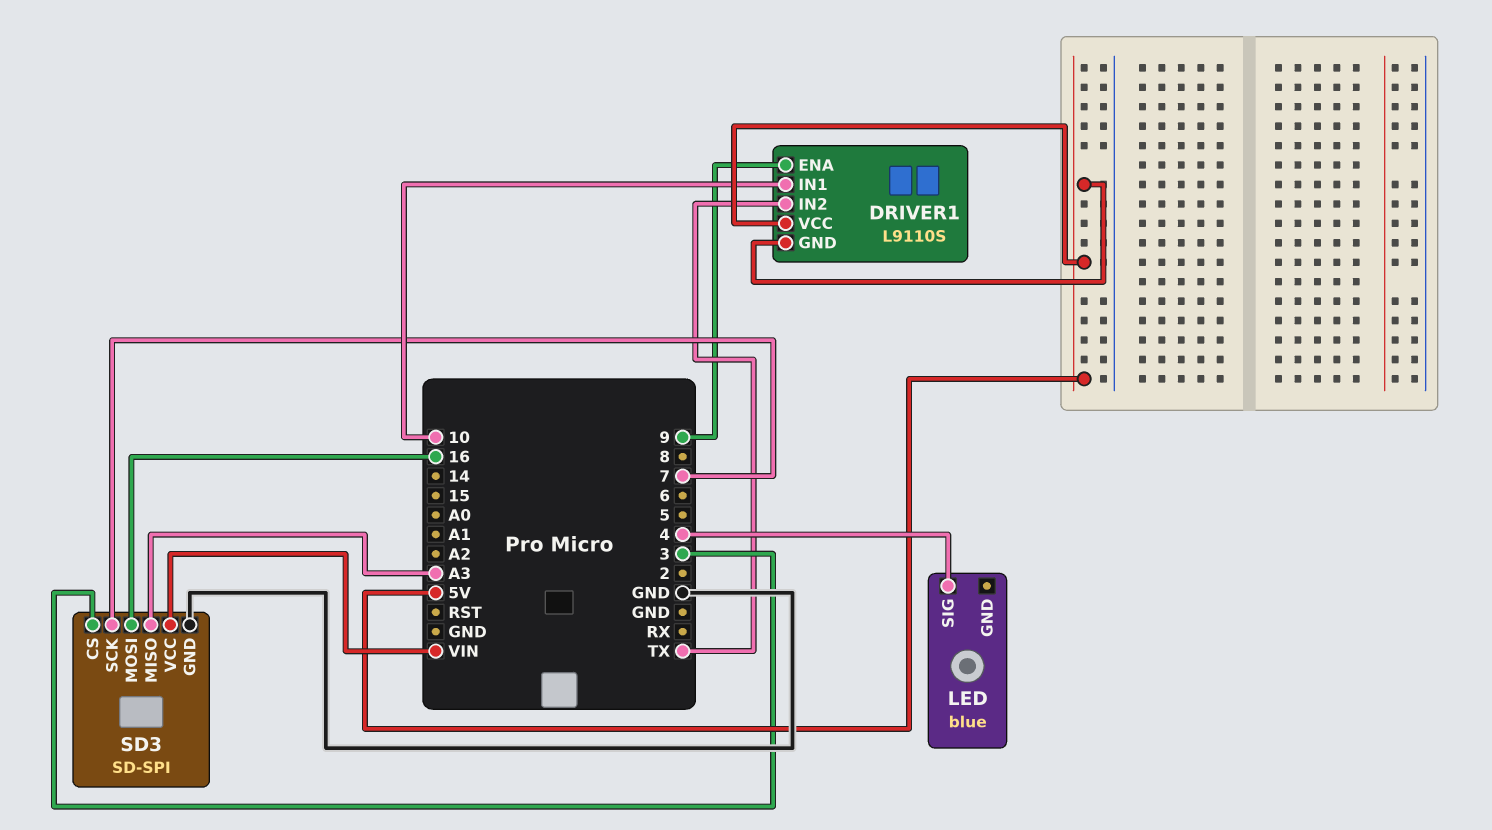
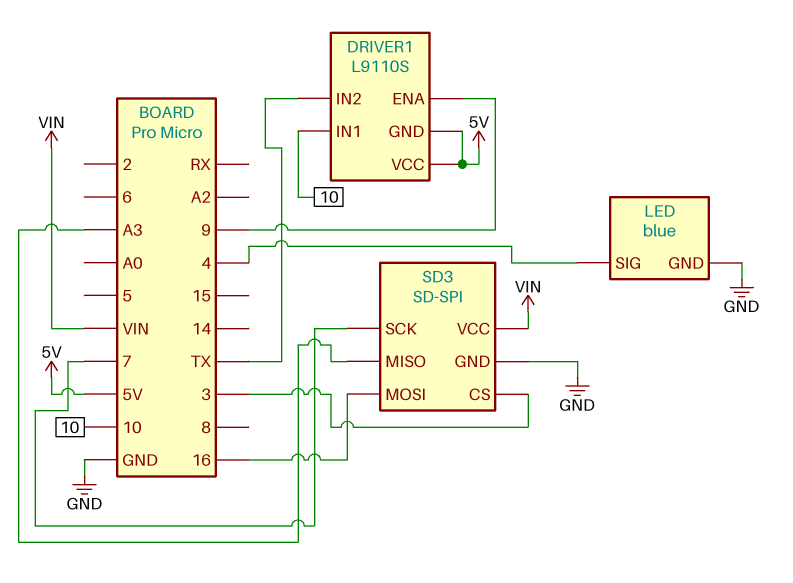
LED pin GND: none -> GND

